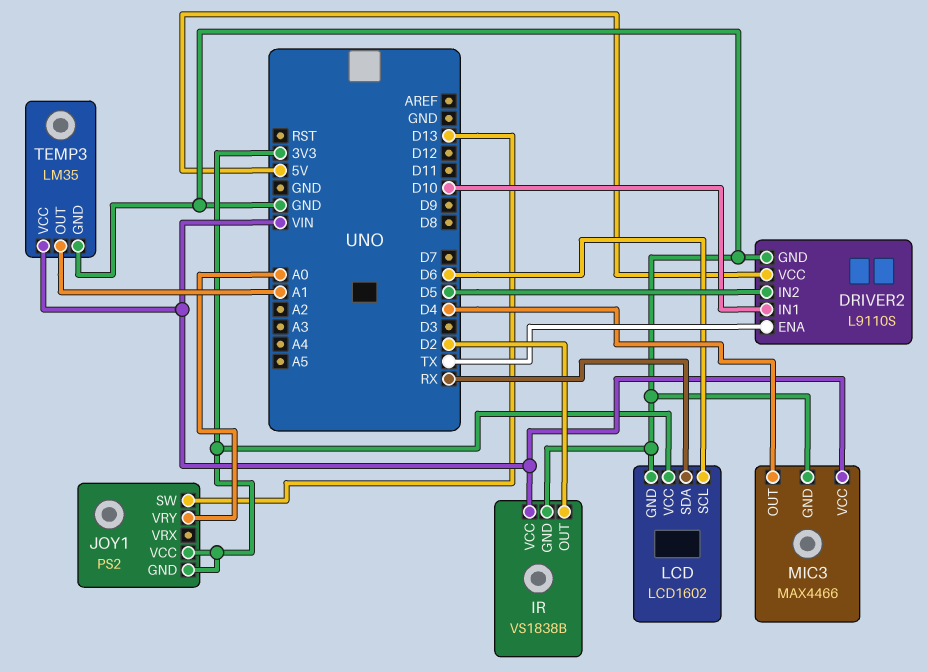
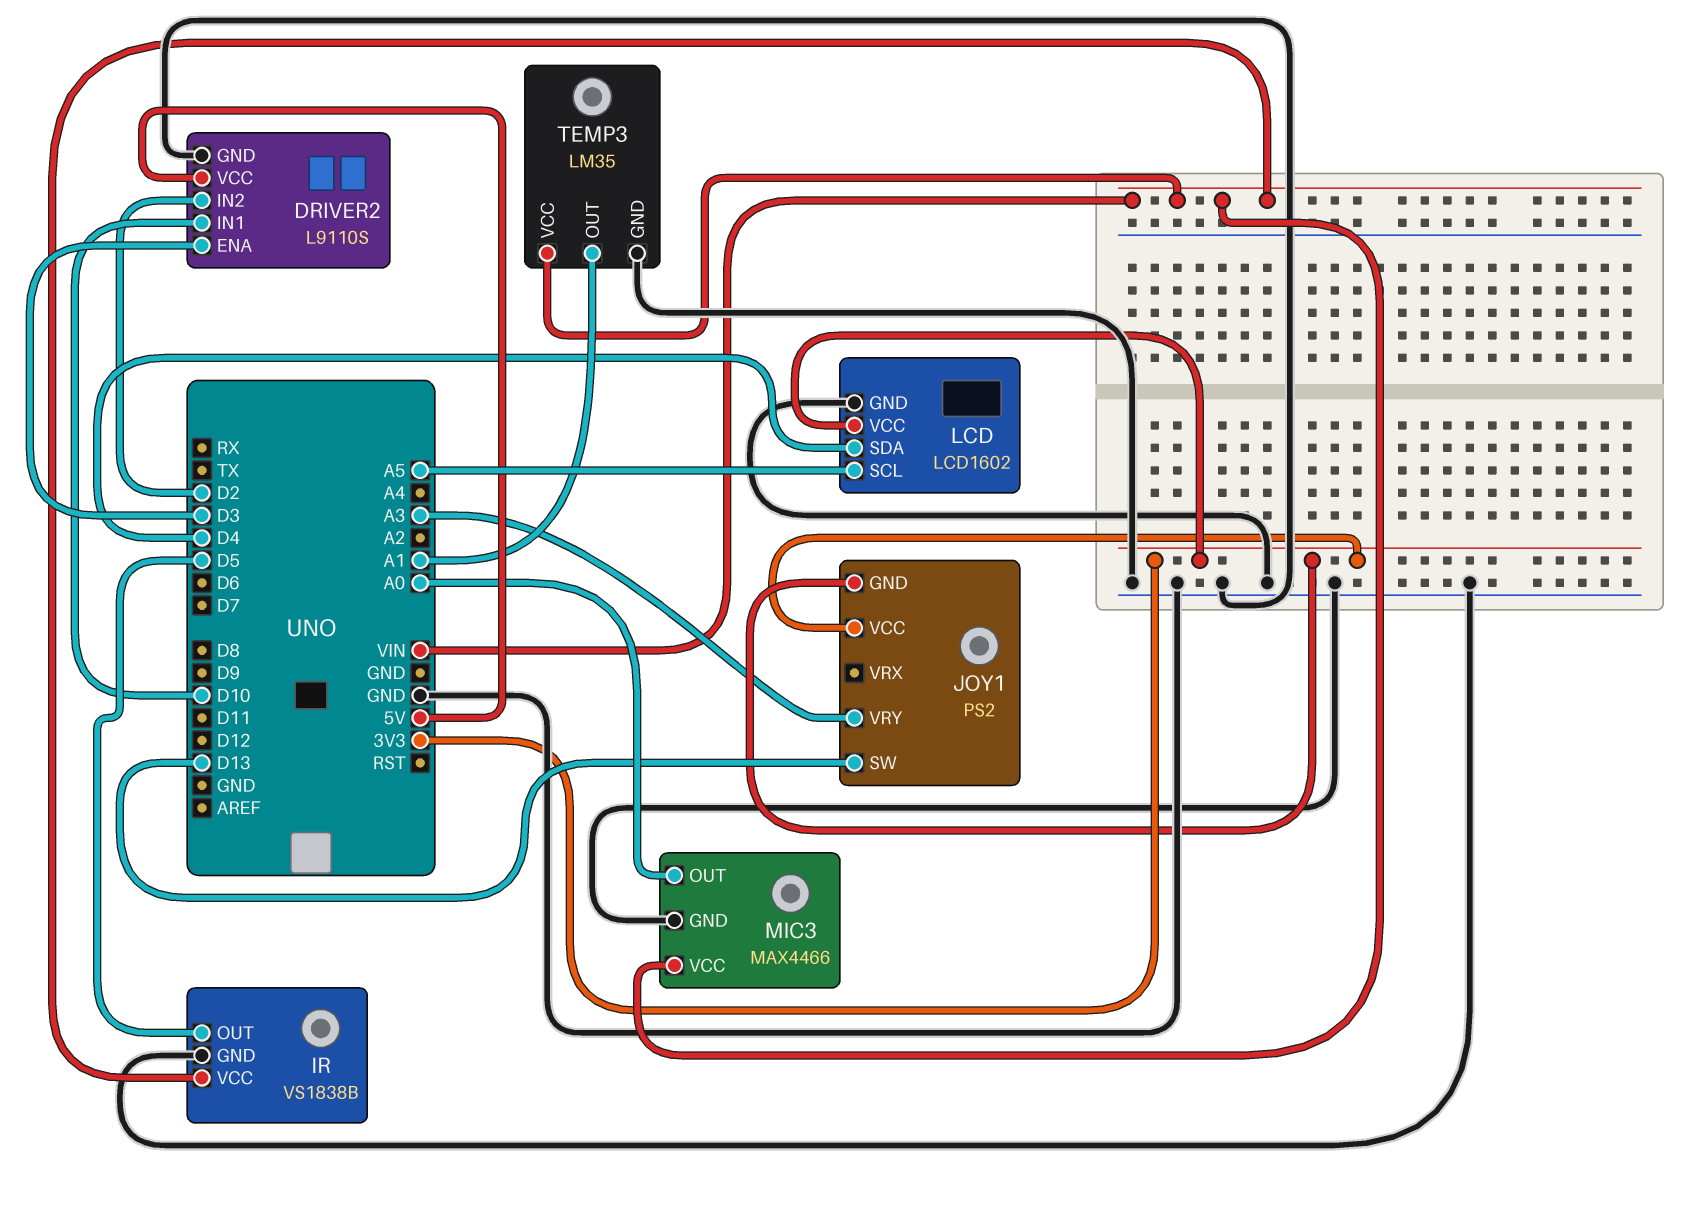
DRIVER2 pin ENA: TX -> D3
DRIVER2 pin IN2: D5 -> D2
IR pin OUT: D2 -> D5
JOY1 pin VRY: A0 -> A3
LCD pin SCL: D6 -> A5
LCD pin SDA: RX -> D4
MIC3 pin OUT: D4 -> A0

